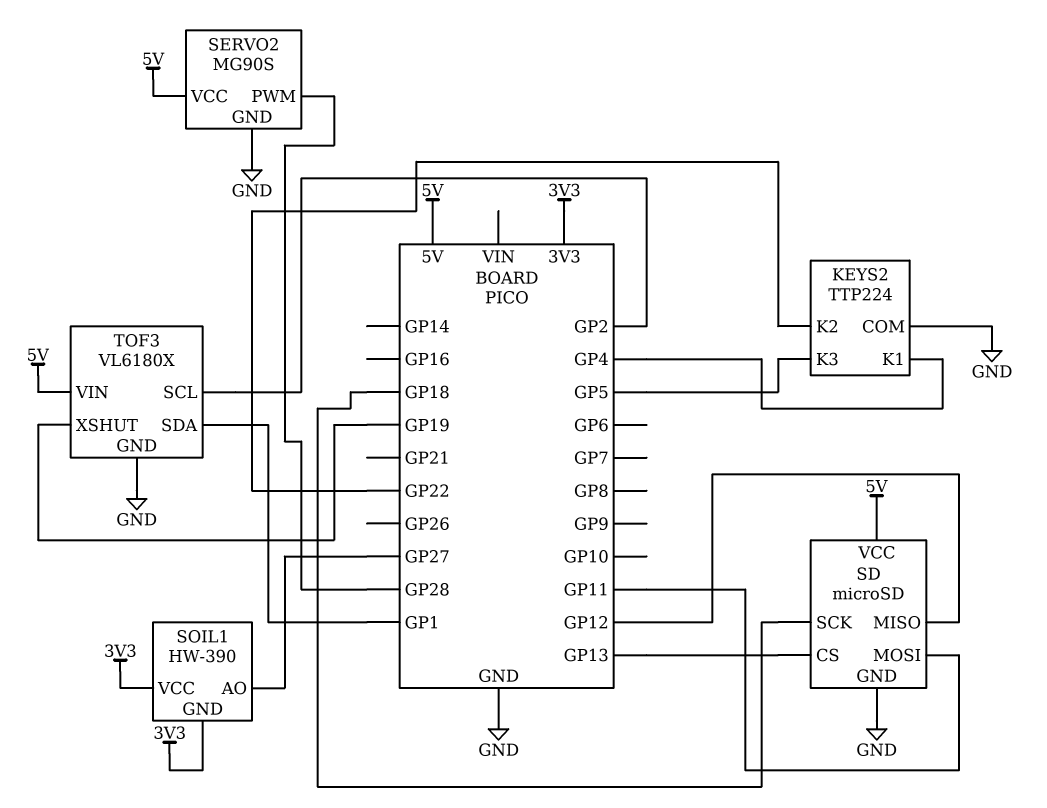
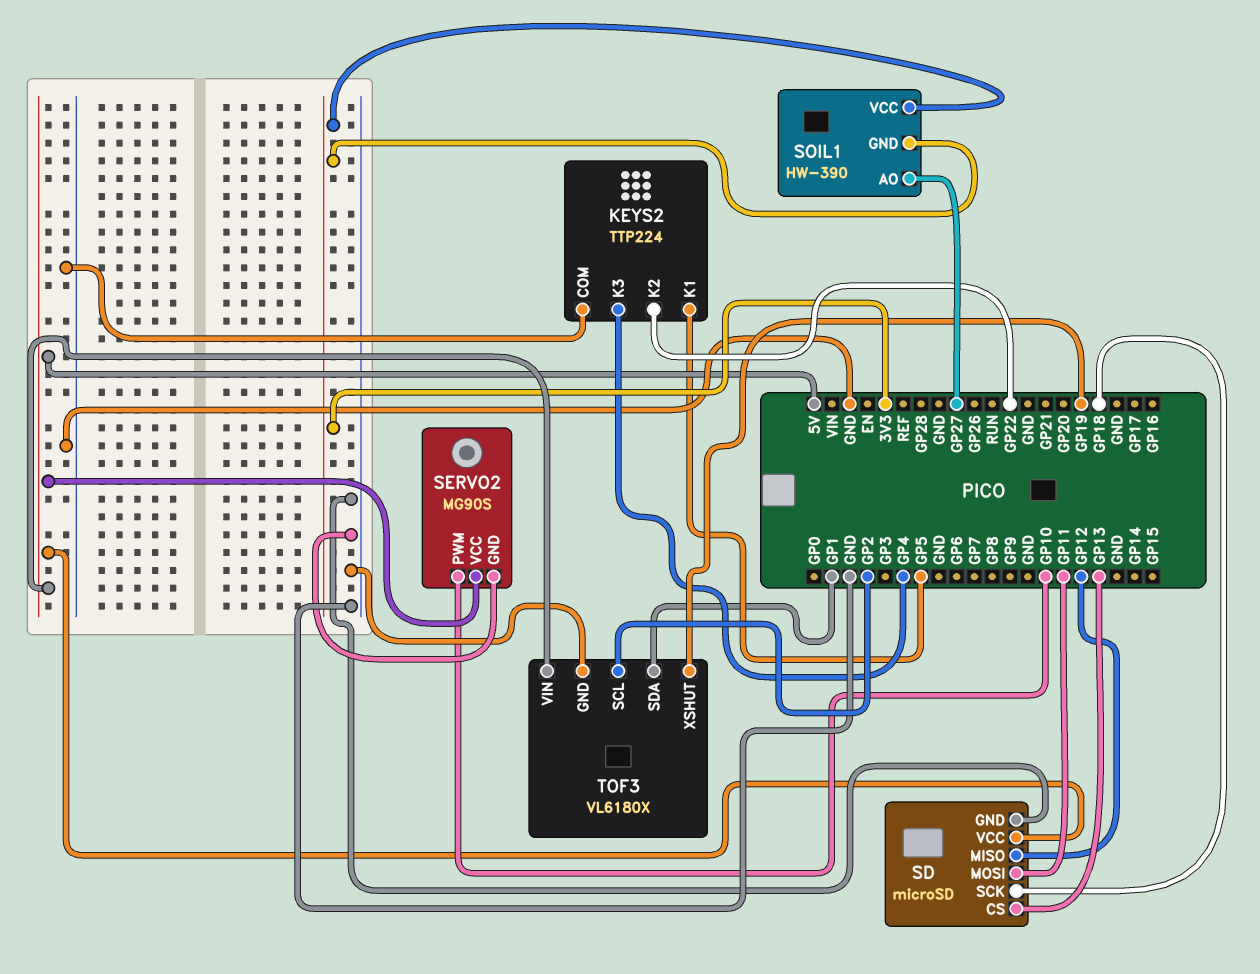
KEYS2 pin K1: GP4 -> GP5
KEYS2 pin K3: GP5 -> GP4
SERVO2 pin PWM: GP28 -> GP10

